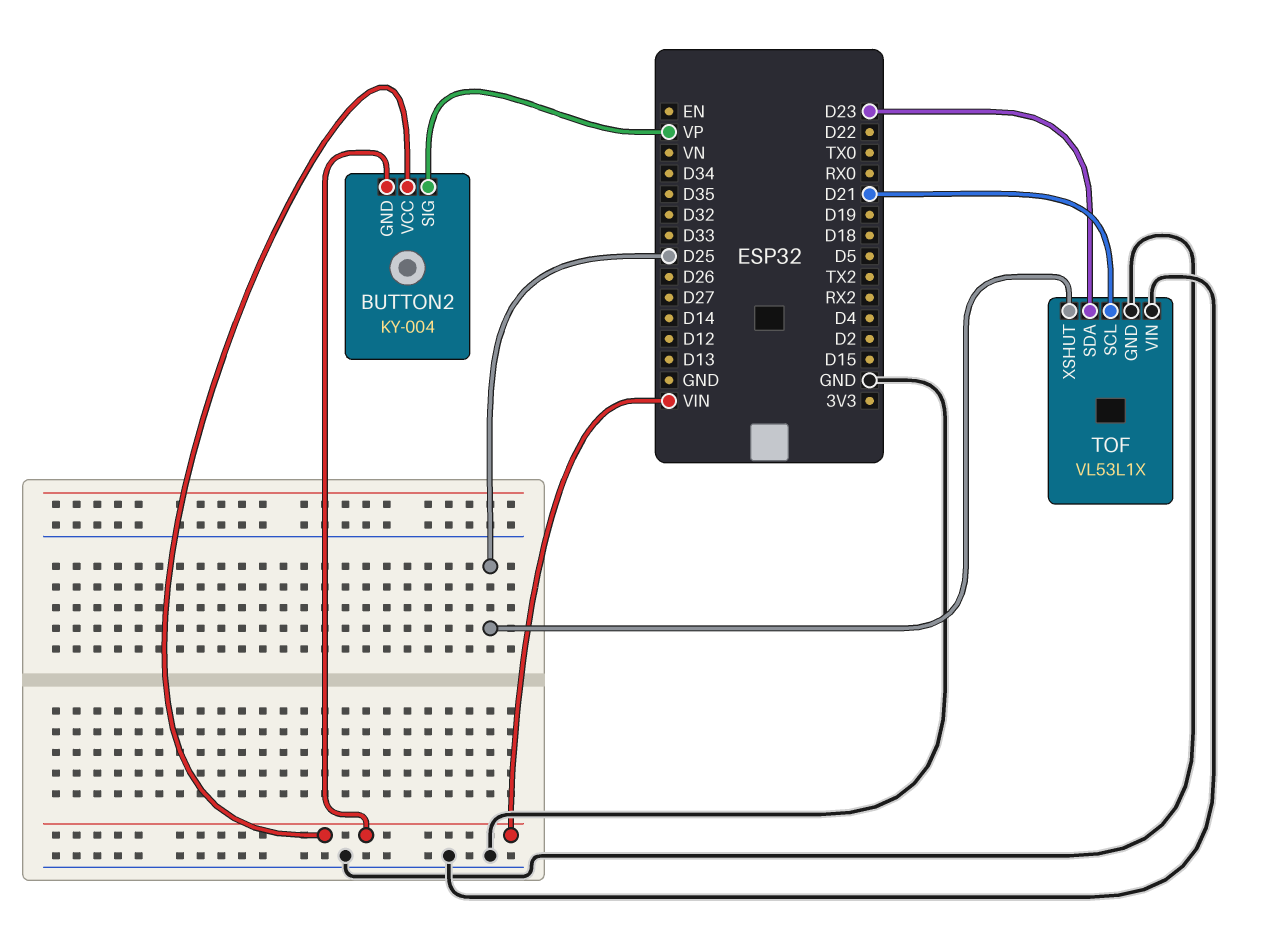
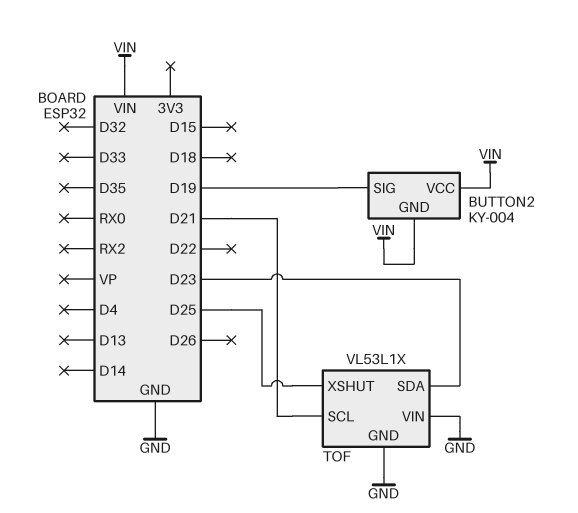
BUTTON2 pin SIG: VP -> D19

